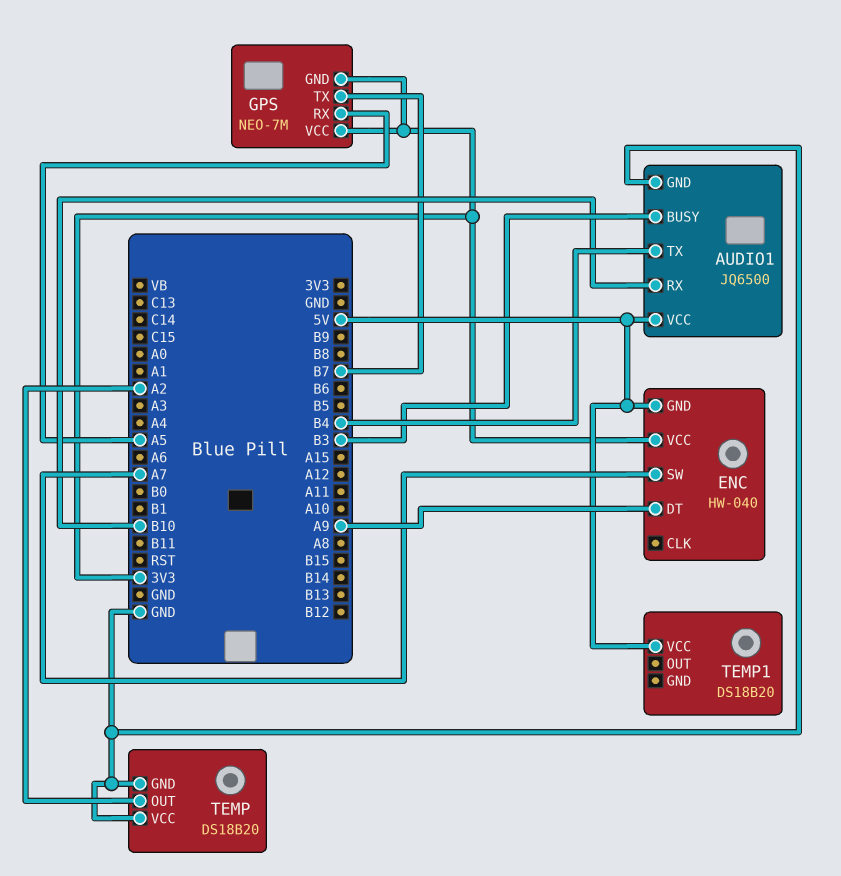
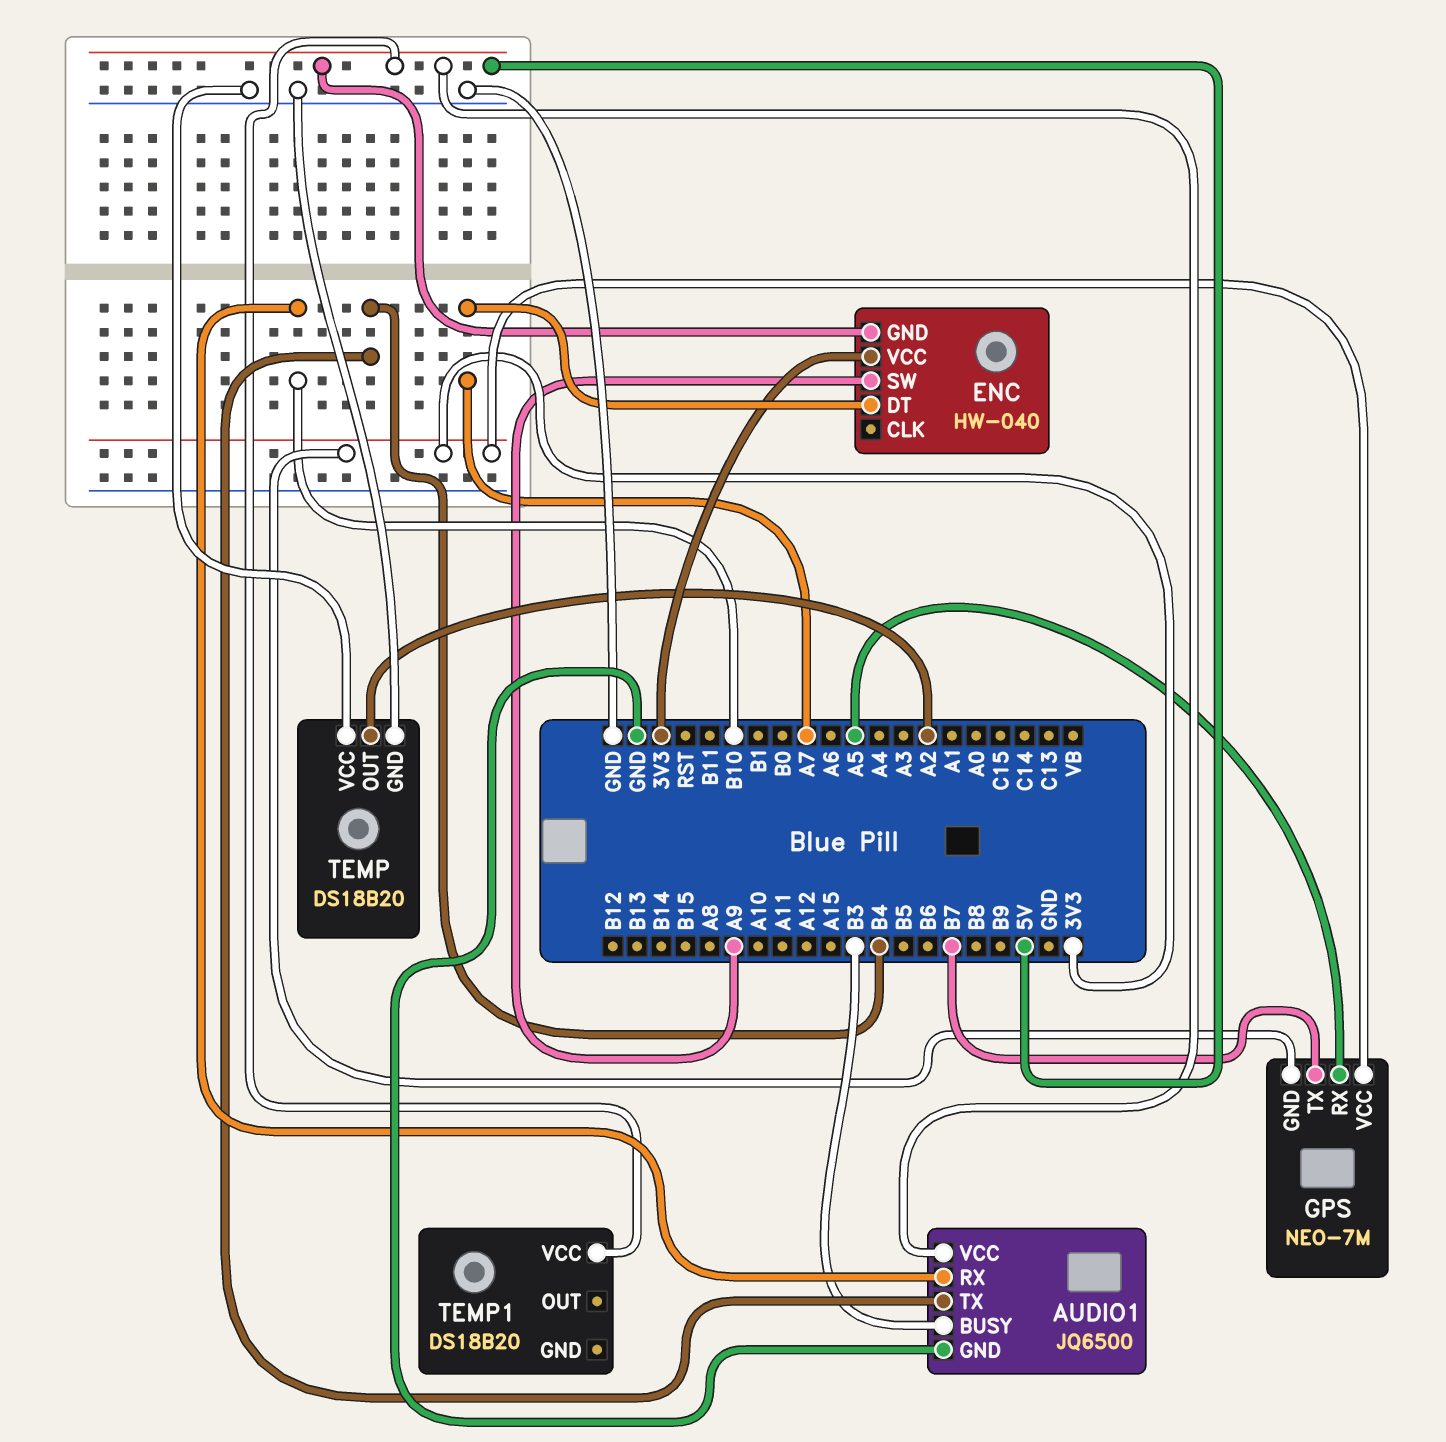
ENC pin DT: A9 -> A7
ENC pin SW: A7 -> A9

